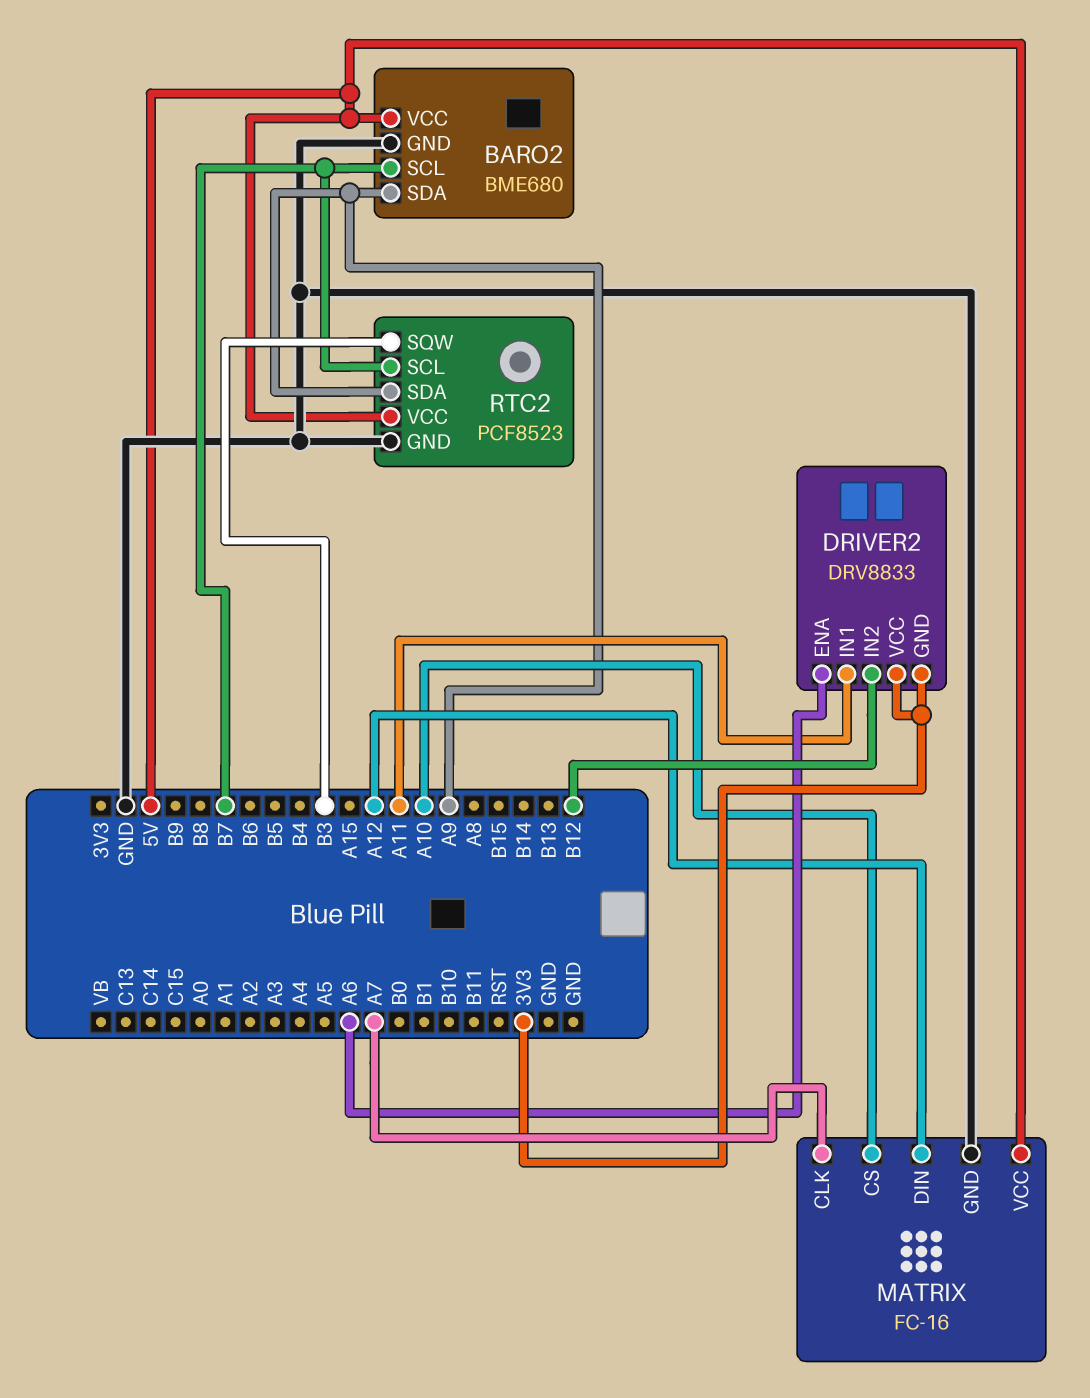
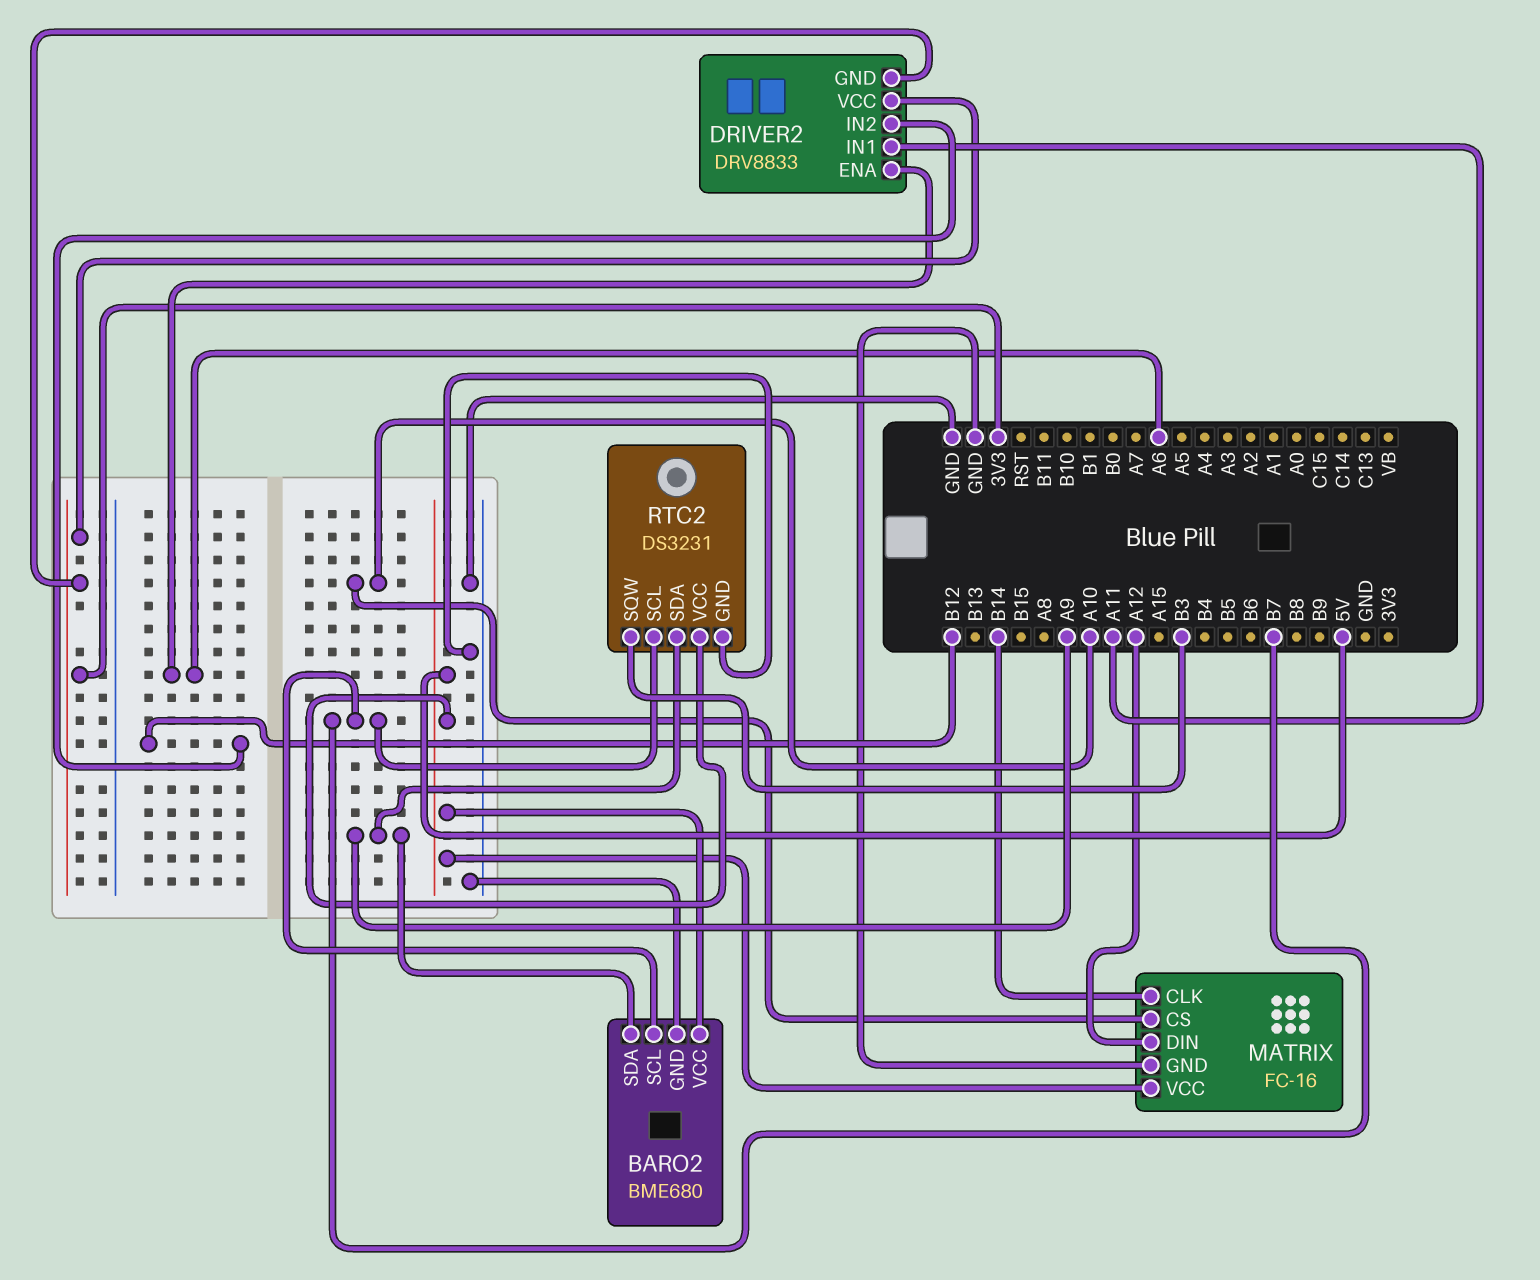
MATRIX pin CLK: A7 -> B14
RTC2: PCF8523 -> DS3231

